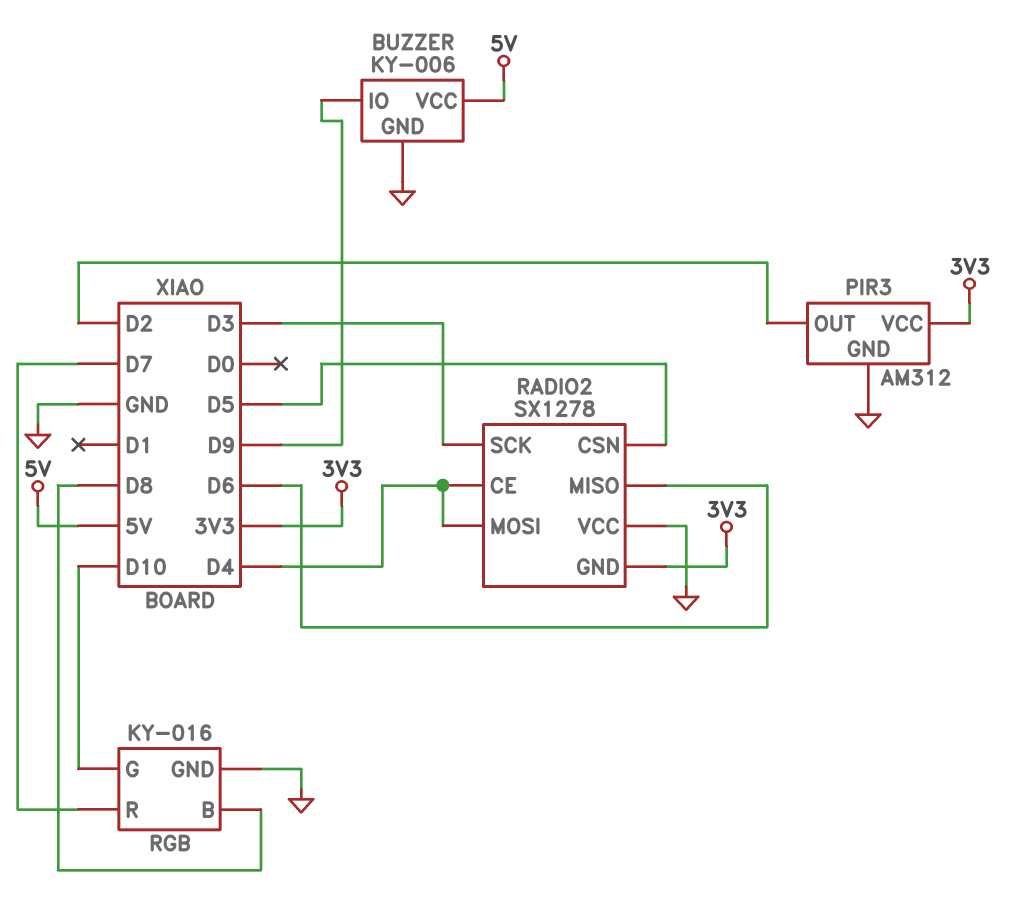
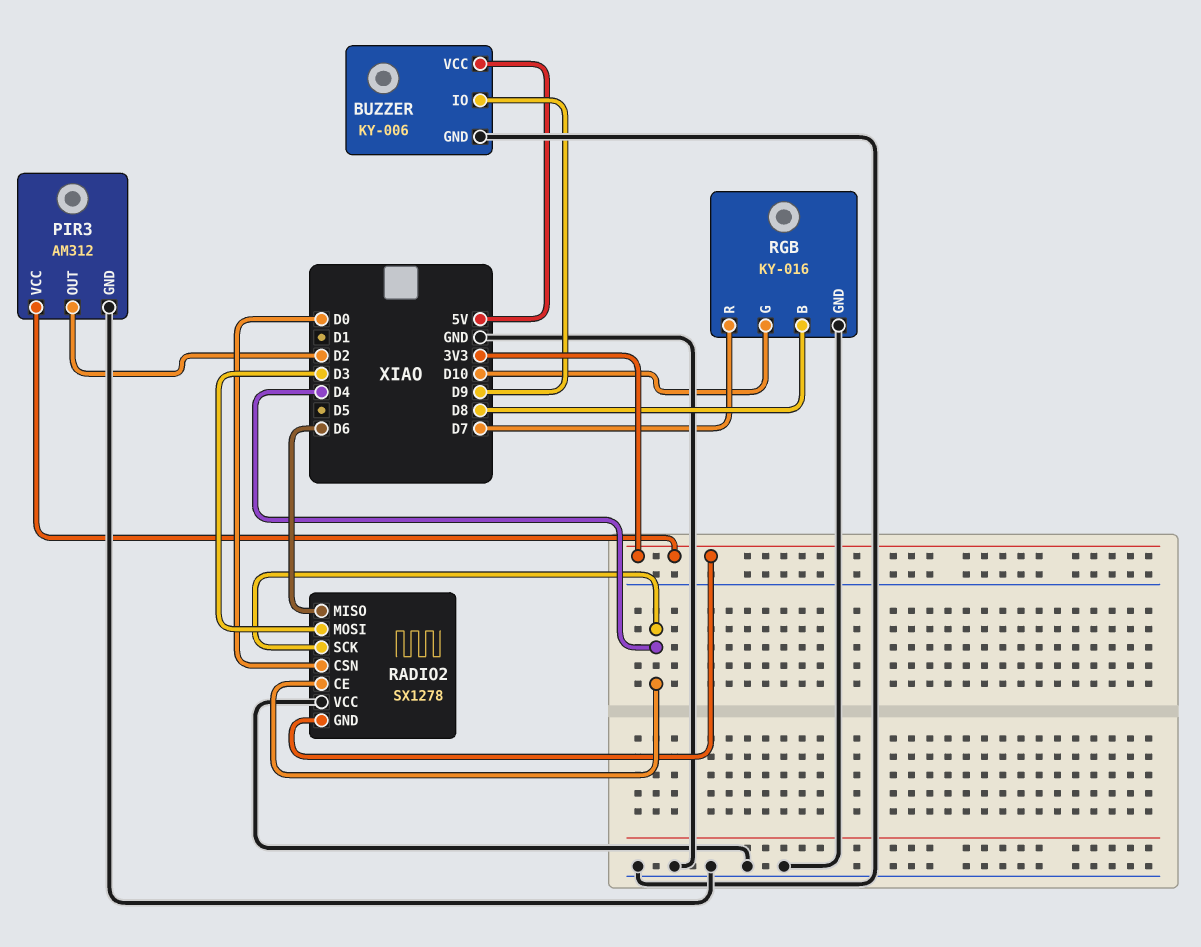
RADIO2 pin CSN: D5 -> D0
RADIO2 pin MOSI: D4 -> D3
RADIO2 pin SCK: D3 -> D4

